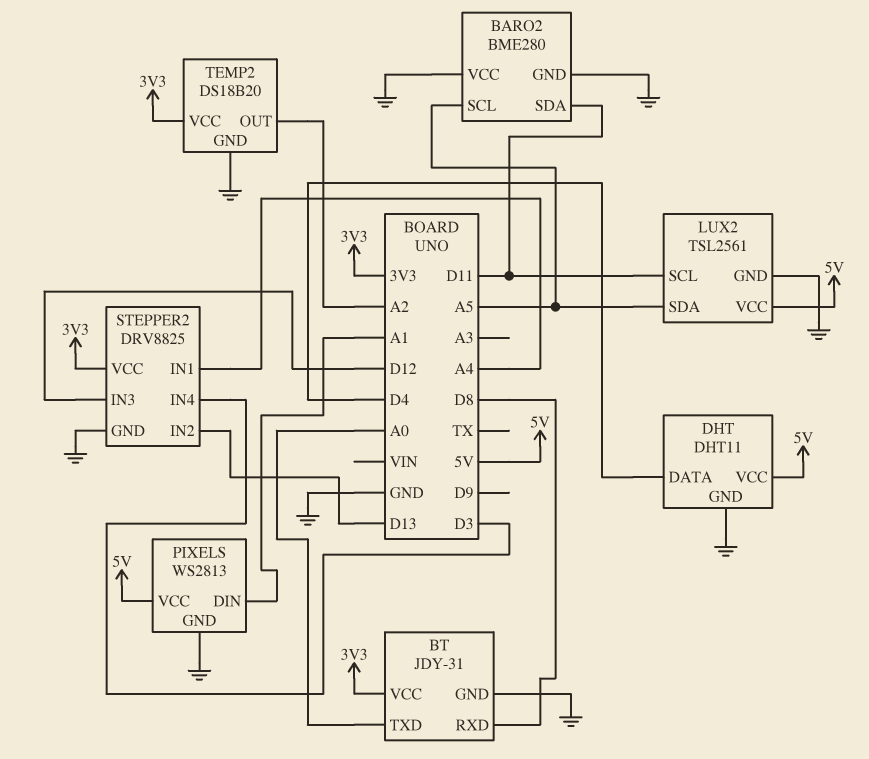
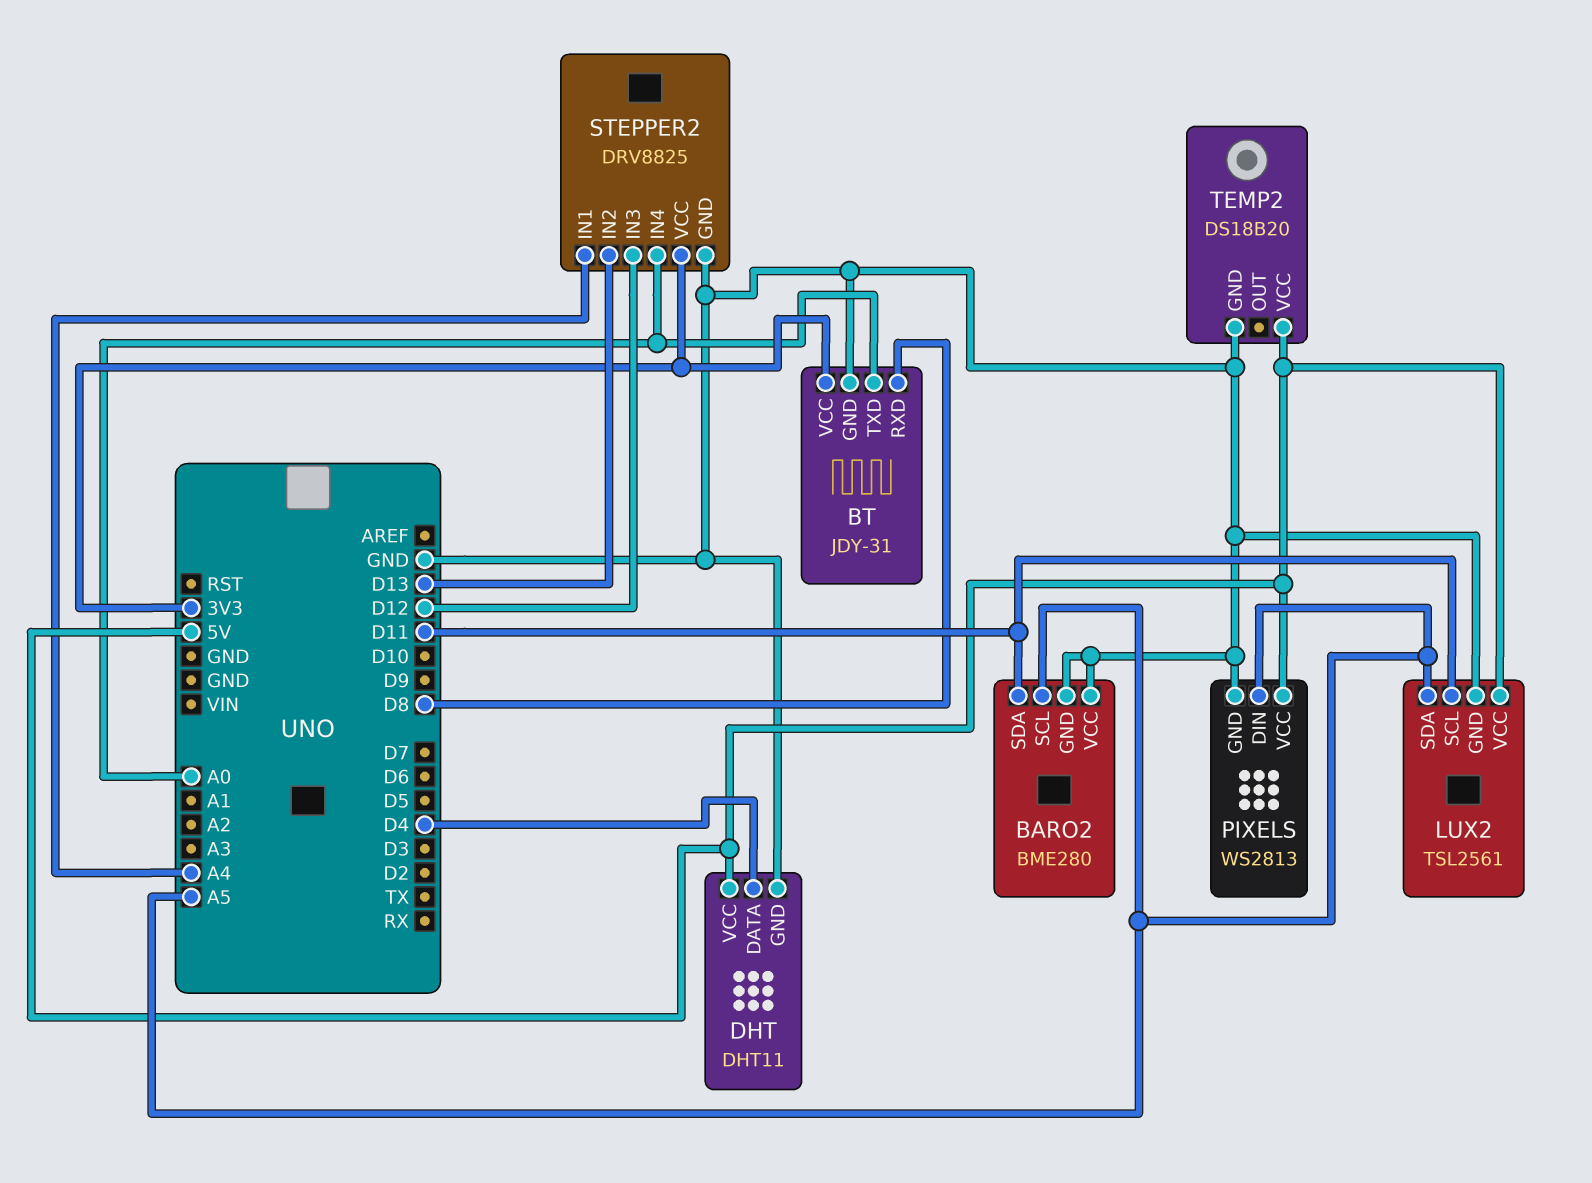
PIXELS pin DIN: A1 -> A5
STEPPER2 pin IN4: D3 -> A0
TEMP2 pin OUT: A2 -> none
TEMP2 pin VCC: 3V3 -> 5V

